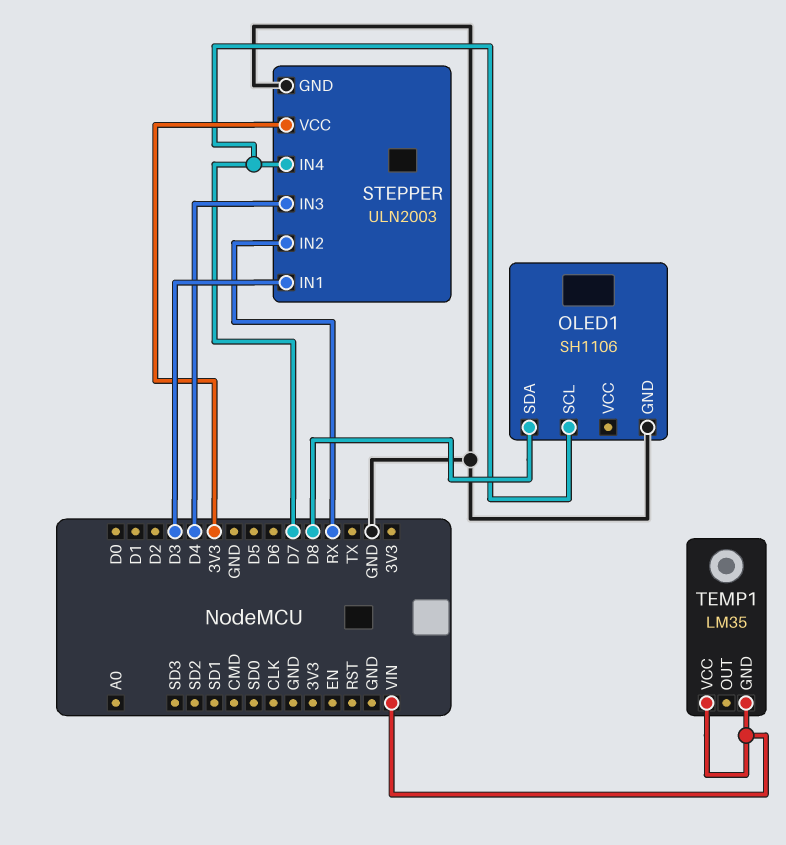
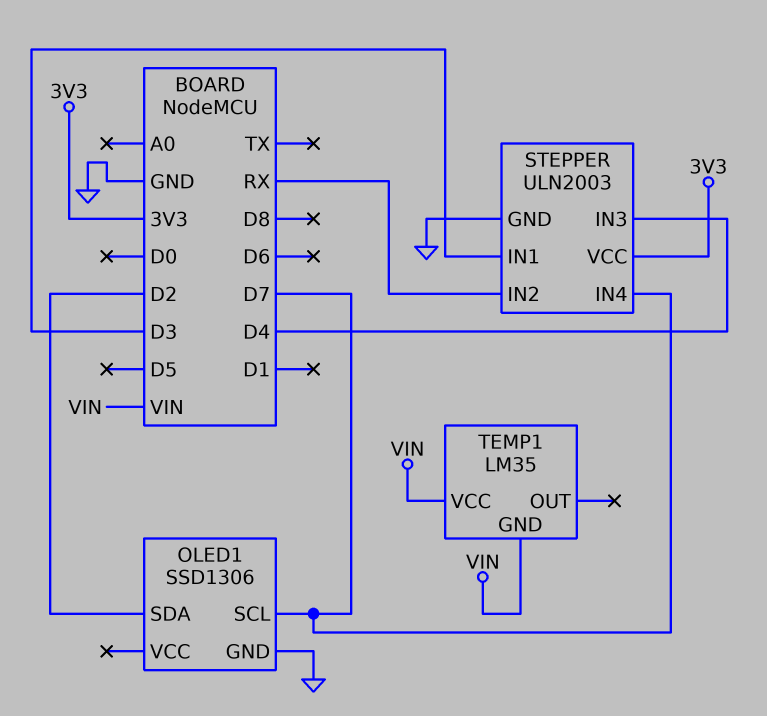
OLED1: SH1106 -> SSD1306
OLED1 pin SDA: D8 -> D2

